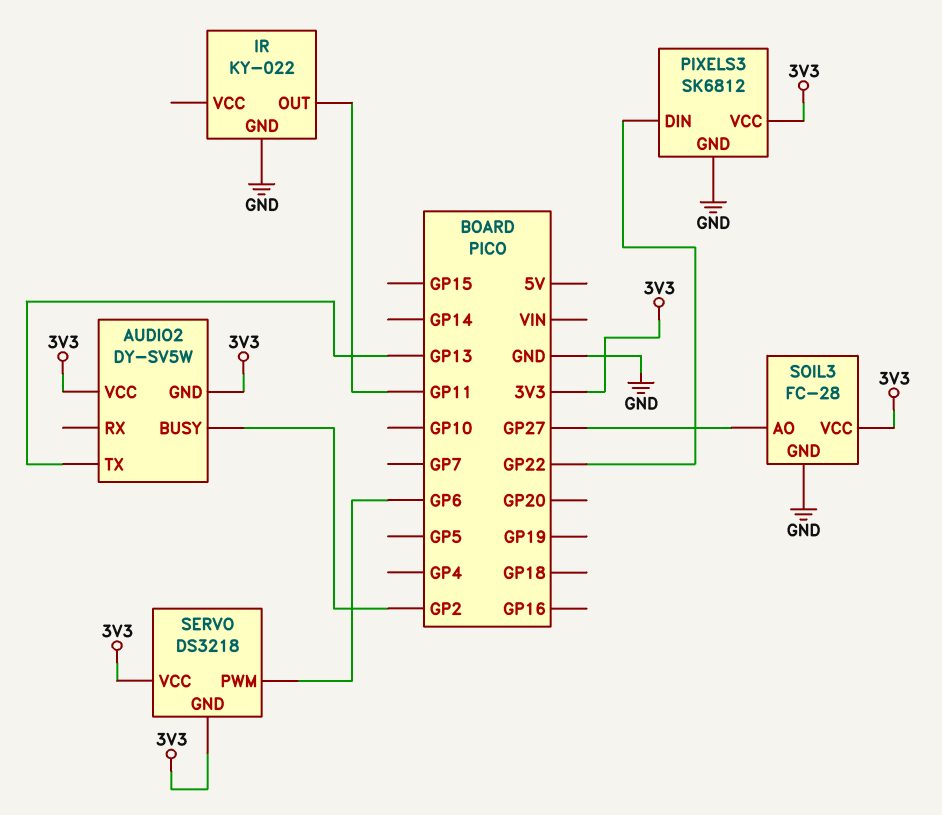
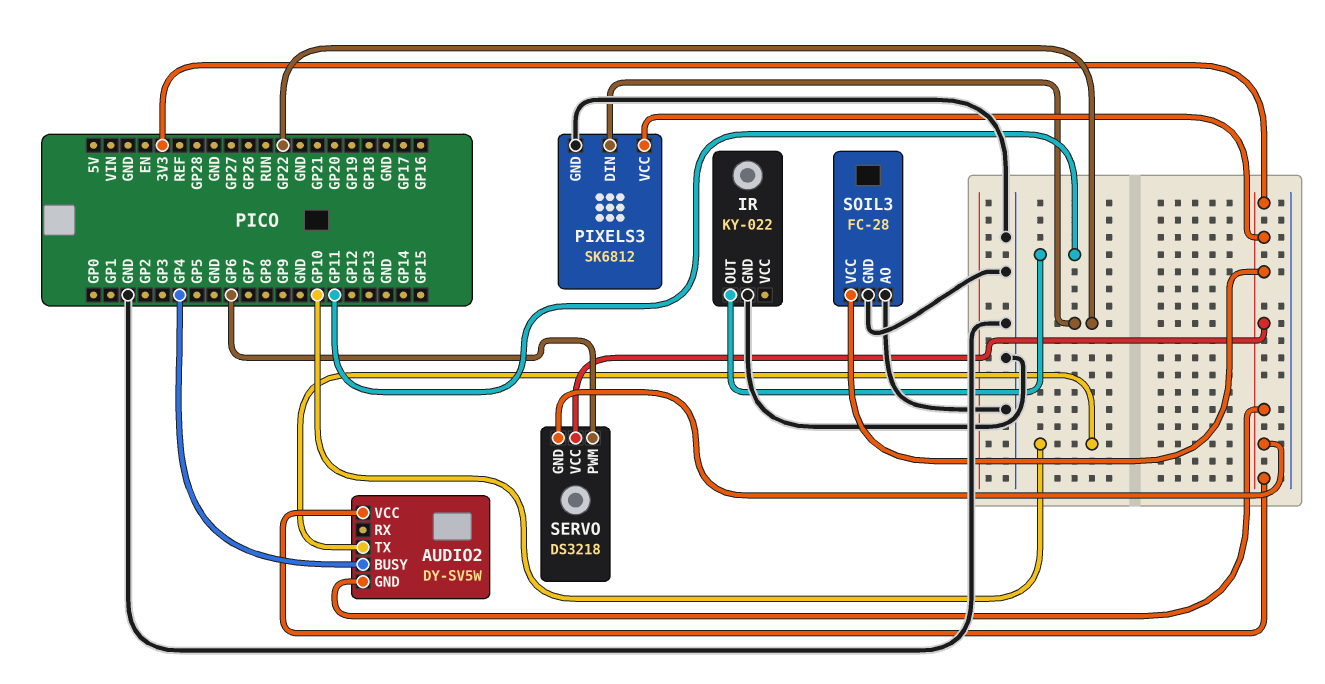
AUDIO2 pin BUSY: GP2 -> GP4
AUDIO2 pin TX: GP13 -> GP10
SOIL3 pin AO: GP27 -> GND

